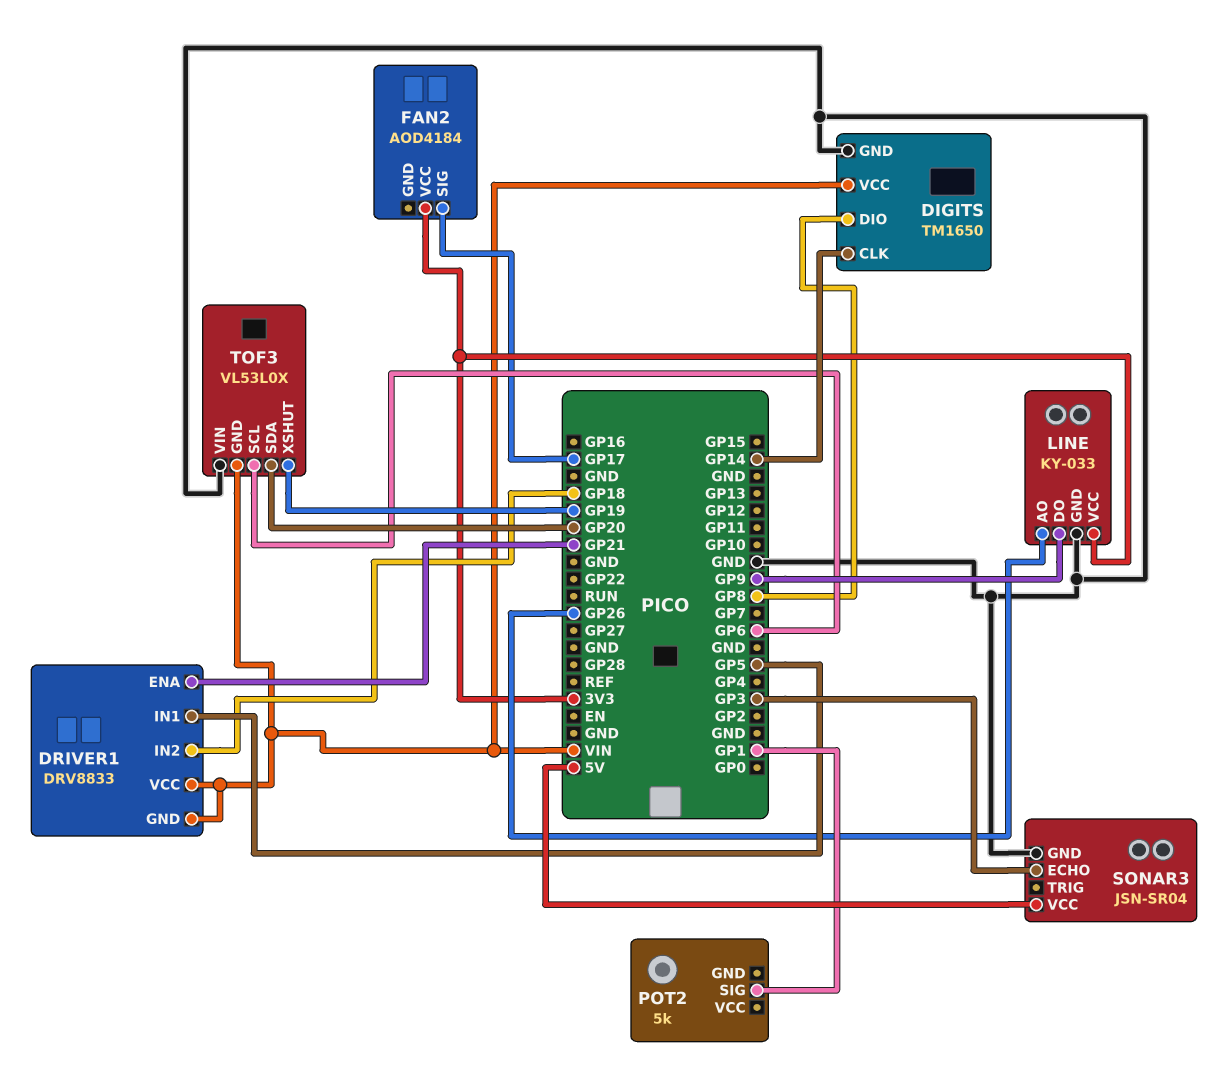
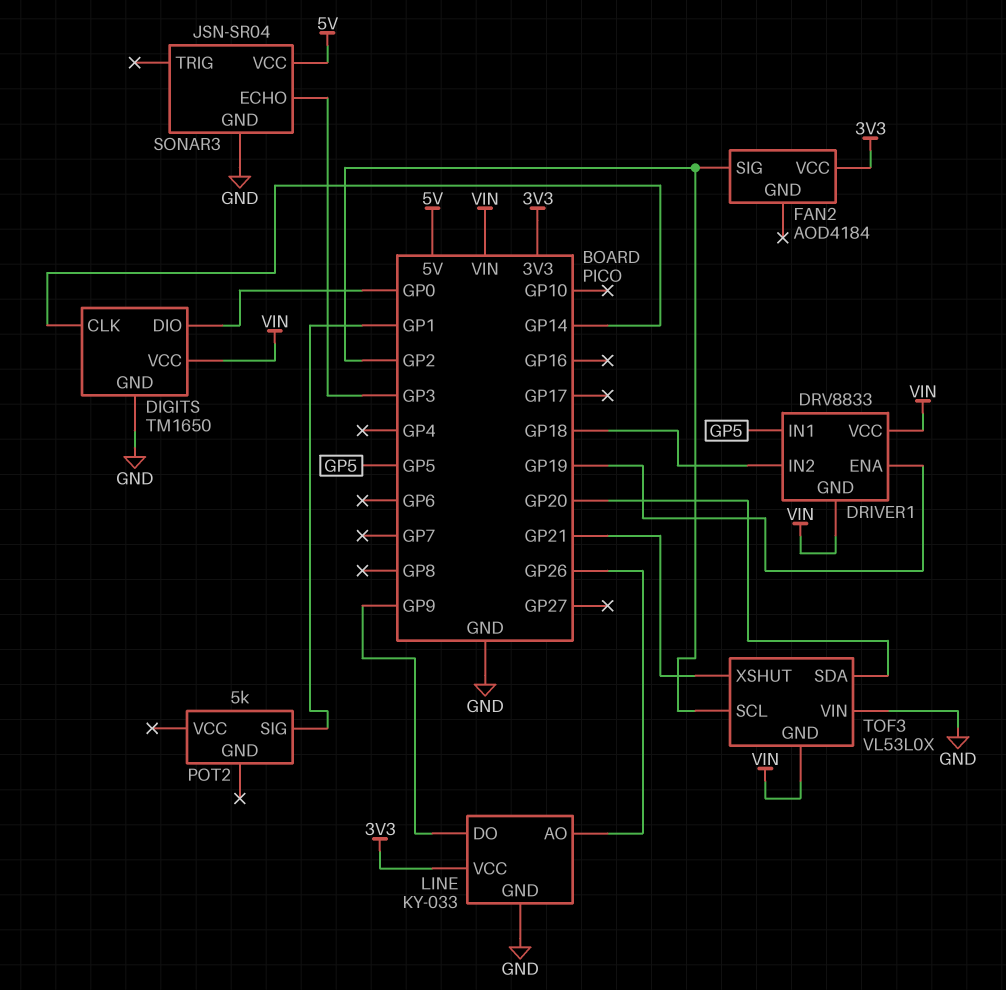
DIGITS pin DIO: GP8 -> GP0
DRIVER1 pin ENA: GP21 -> GP19
FAN2 pin SIG: GP17 -> GP2
TOF3 pin SCL: GP6 -> GP2
TOF3 pin XSHUT: GP19 -> GP21

